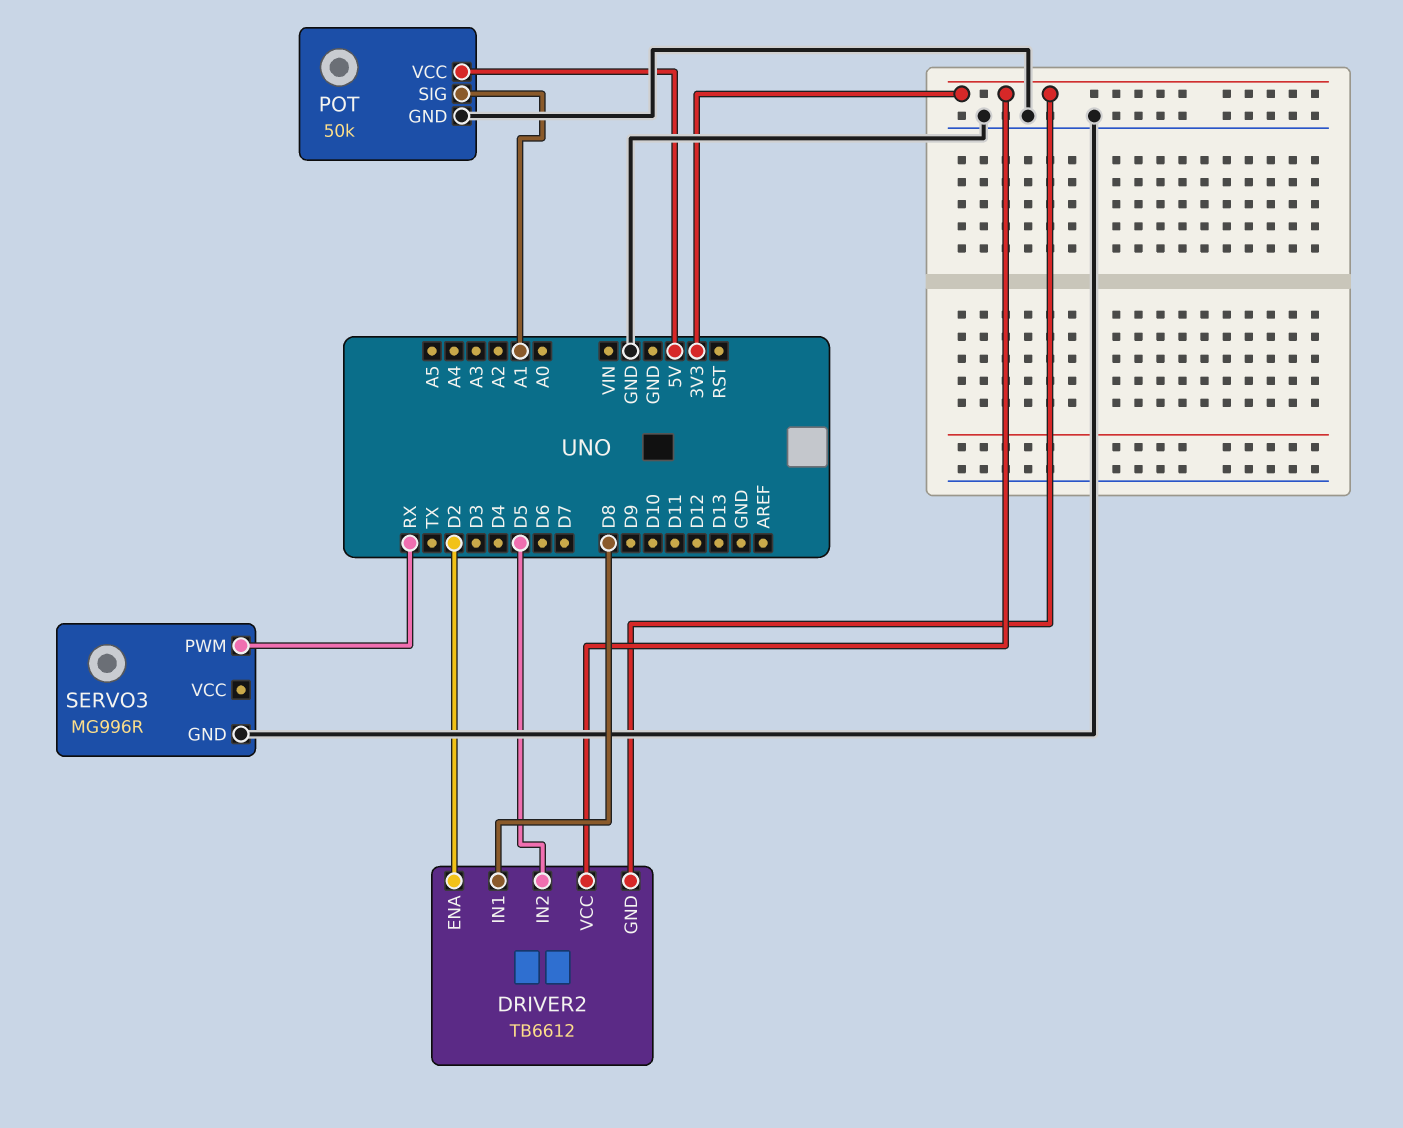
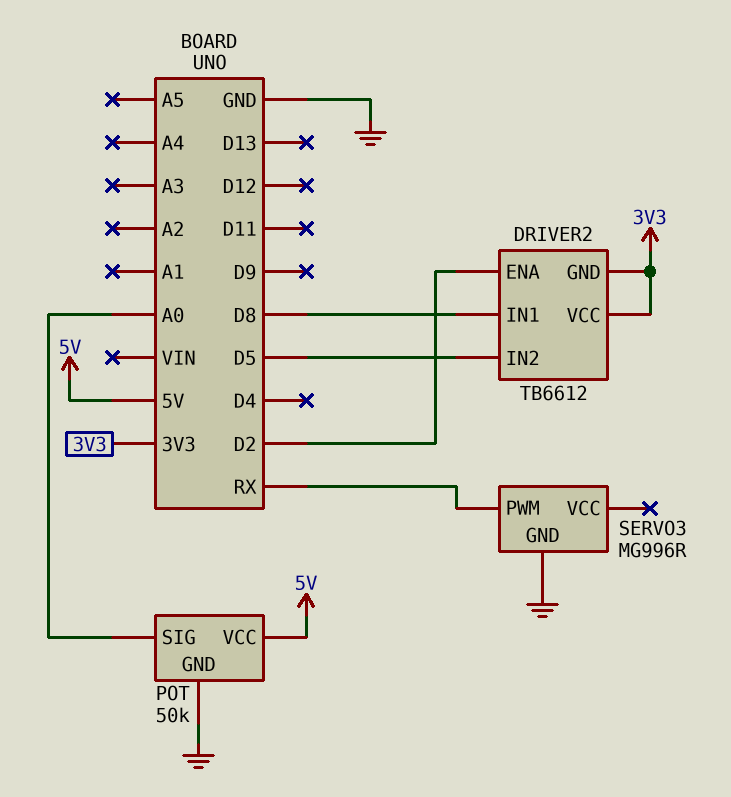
POT pin SIG: A1 -> A0

